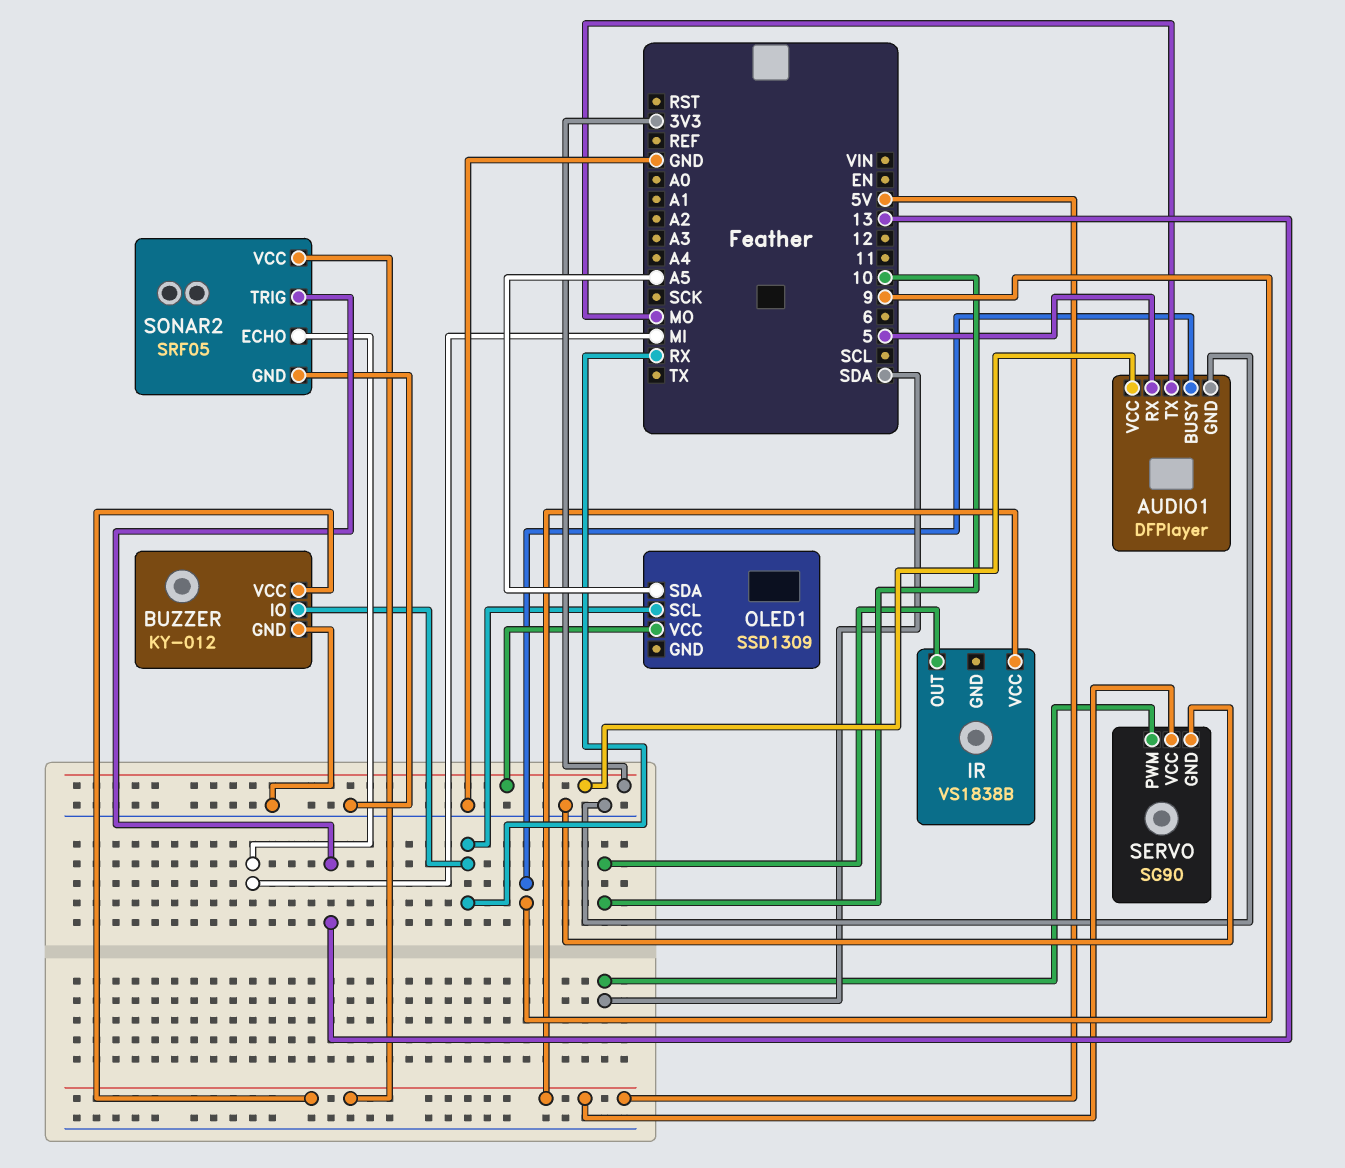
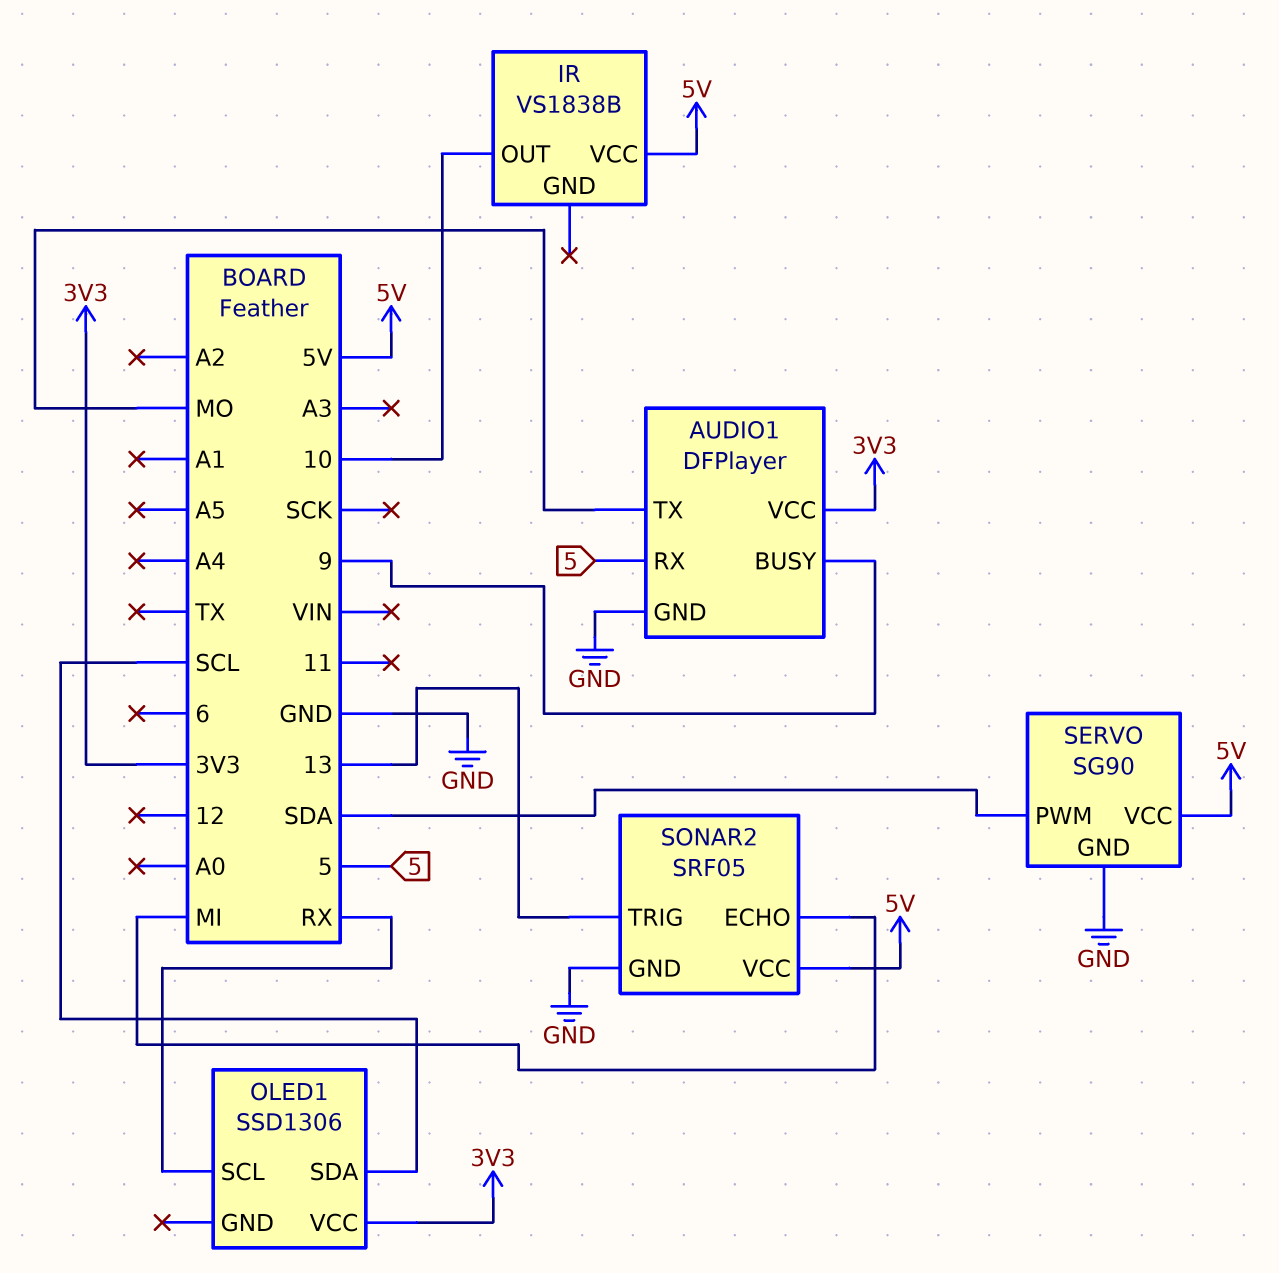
BUZZER: KY-012 -> none
BUZZER pin GND: GND -> none
BUZZER pin IO: RX -> none
BUZZER pin VCC: 5V -> none
OLED1: SSD1309 -> SSD1306
OLED1 pin SDA: A5 -> SCL

